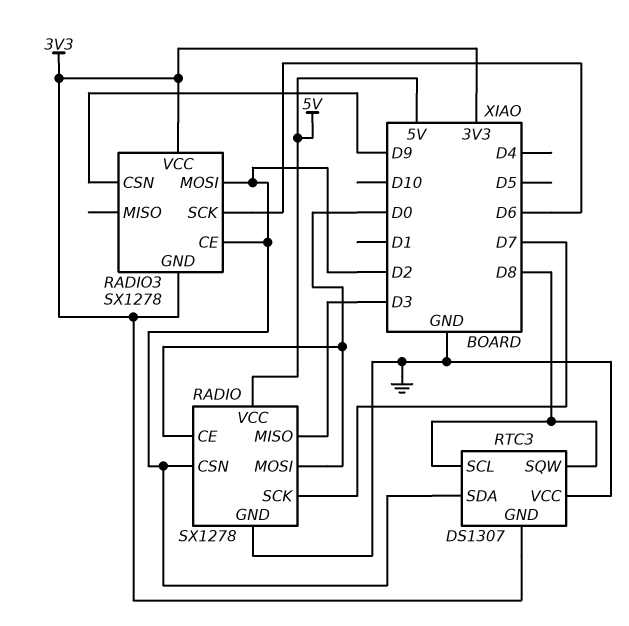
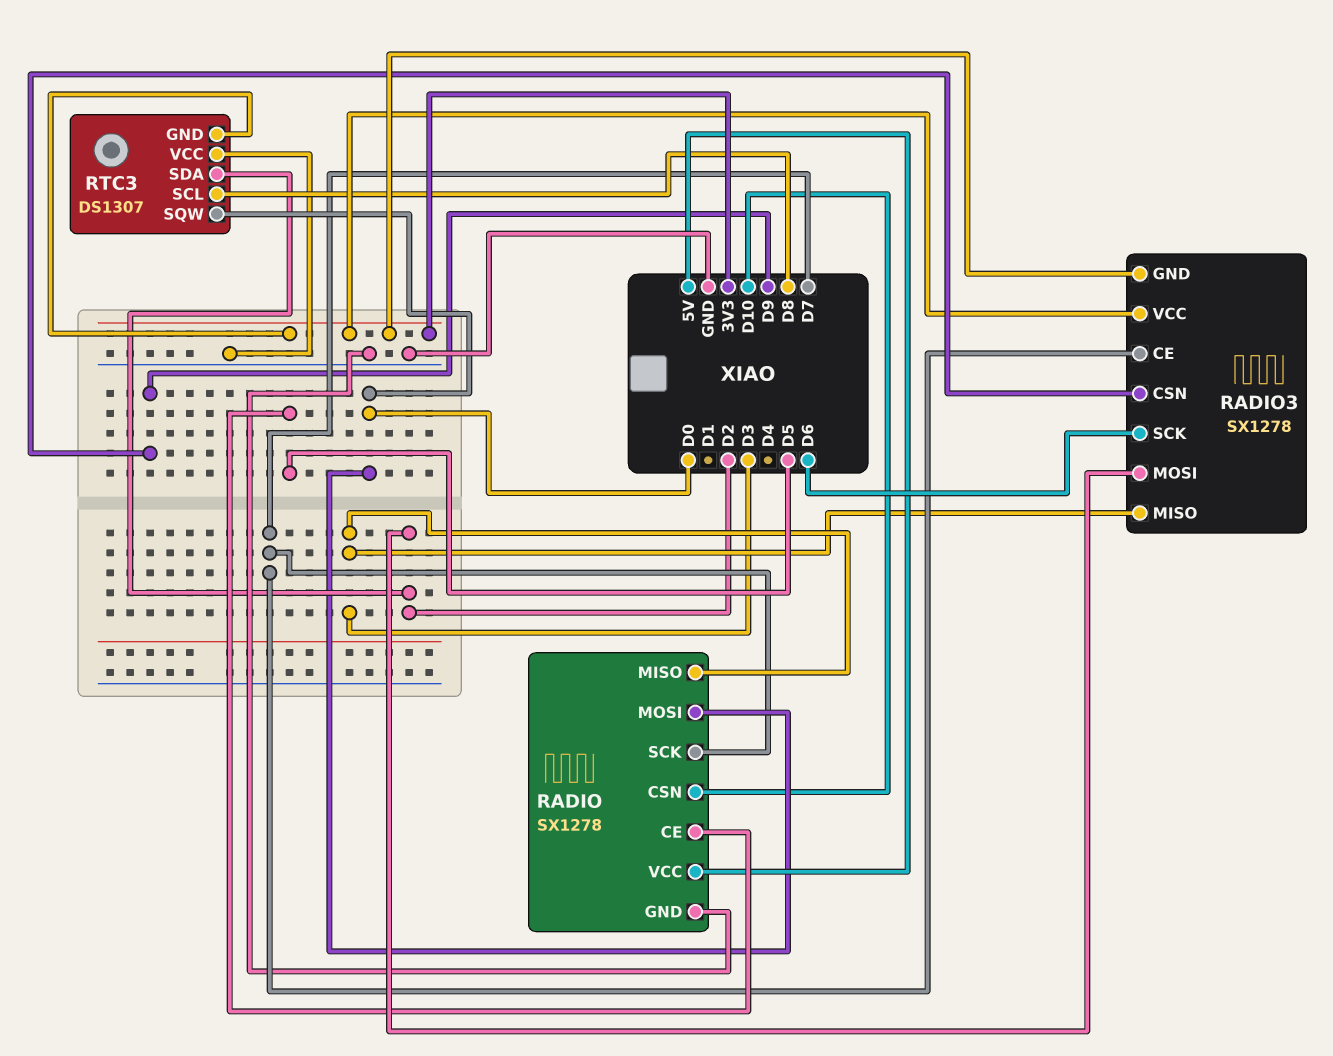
RADIO pin CE: D0 -> D5
RADIO pin CSN: D2 -> D10
RADIO3 pin CE: D2 -> D7
RADIO3 pin MISO: none -> D3
RTC3 pin SQW: D8 -> D0

